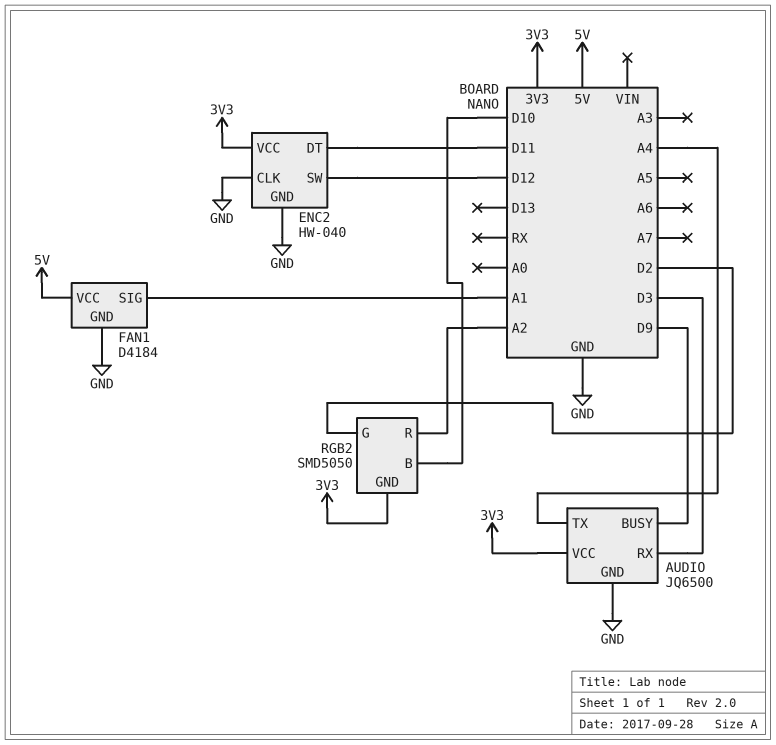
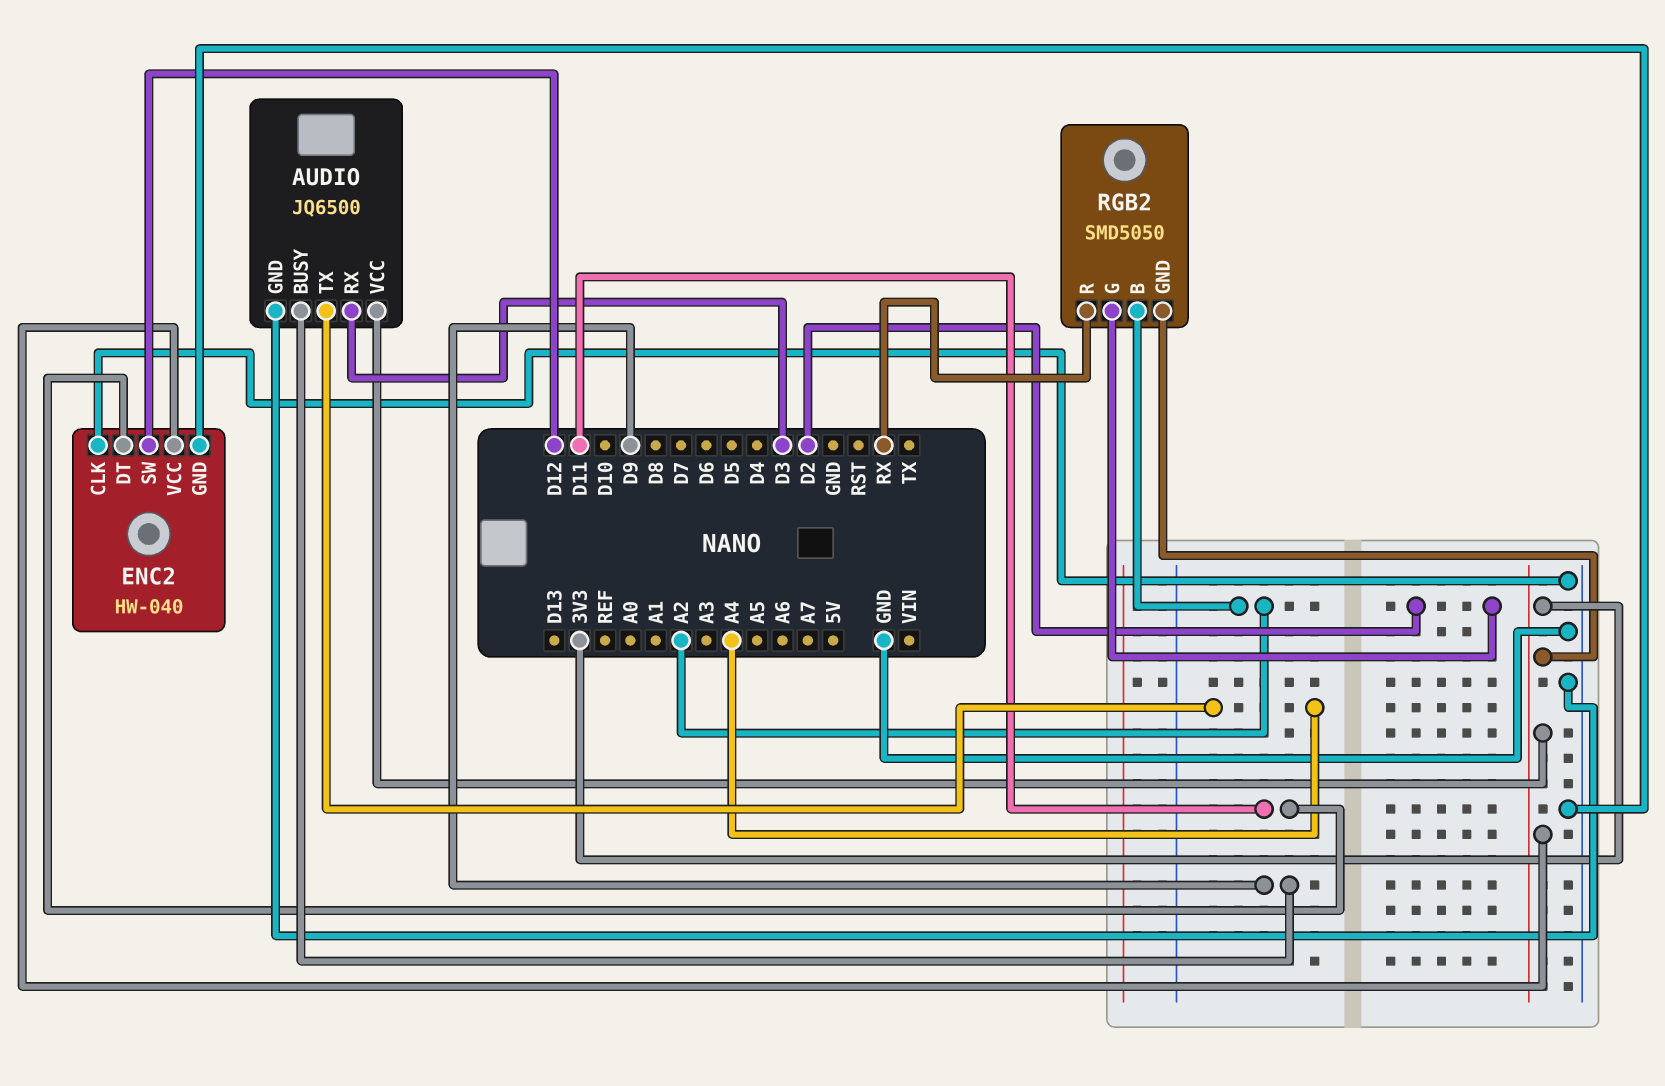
FAN1: D4184 -> none
FAN1 pin GND: GND -> none
FAN1 pin SIG: A1 -> none
FAN1 pin VCC: 5V -> none
RGB2 pin B: D10 -> A2
RGB2 pin R: A2 -> RX

